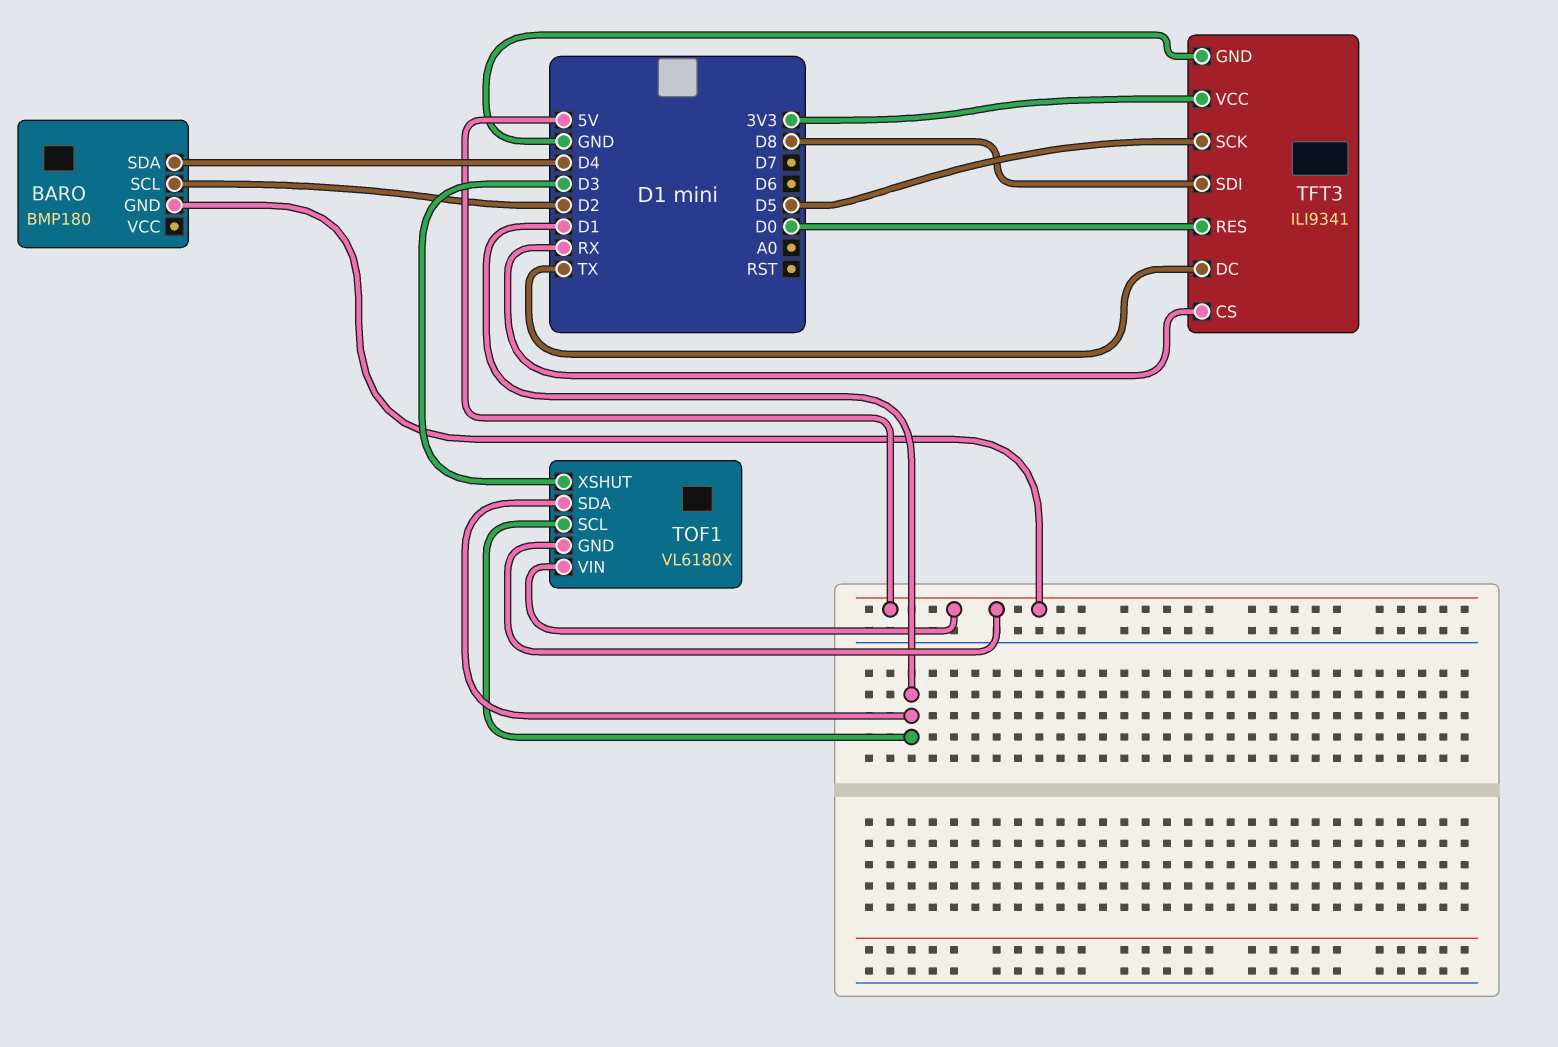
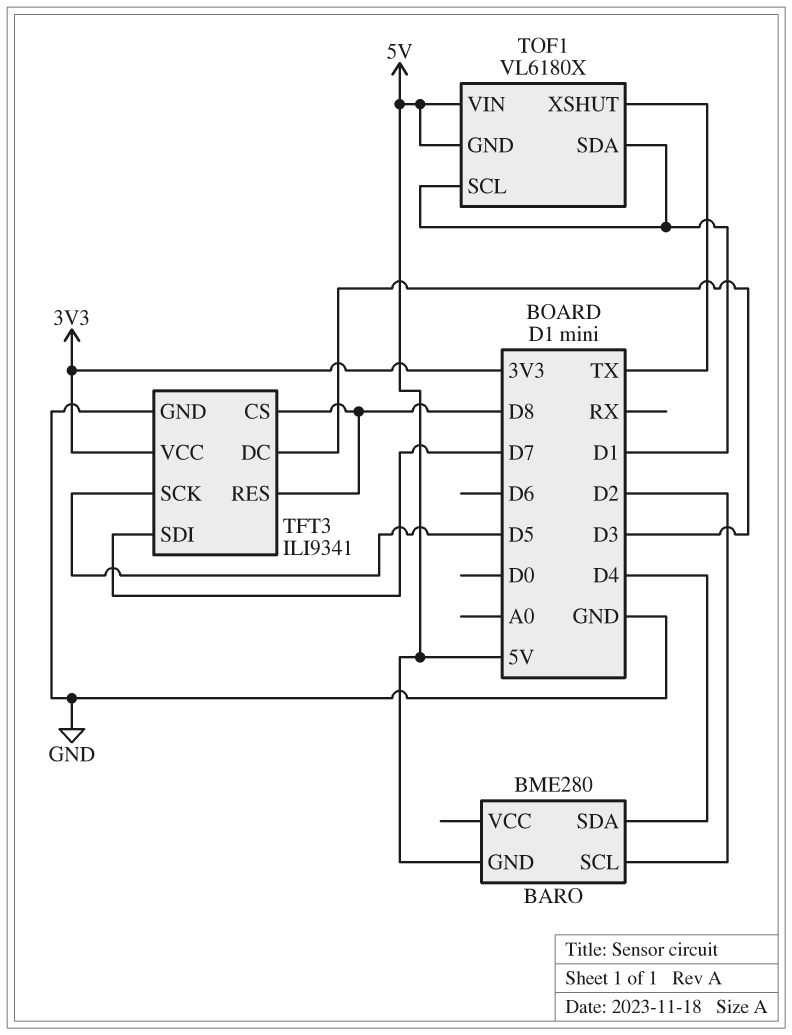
BARO: BMP180 -> BME280
TFT3 pin CS: RX -> D8
TFT3 pin DC: TX -> D3
TFT3 pin RES: D0 -> D8
TFT3 pin SDI: D8 -> D7
TOF1 pin XSHUT: D3 -> TX

